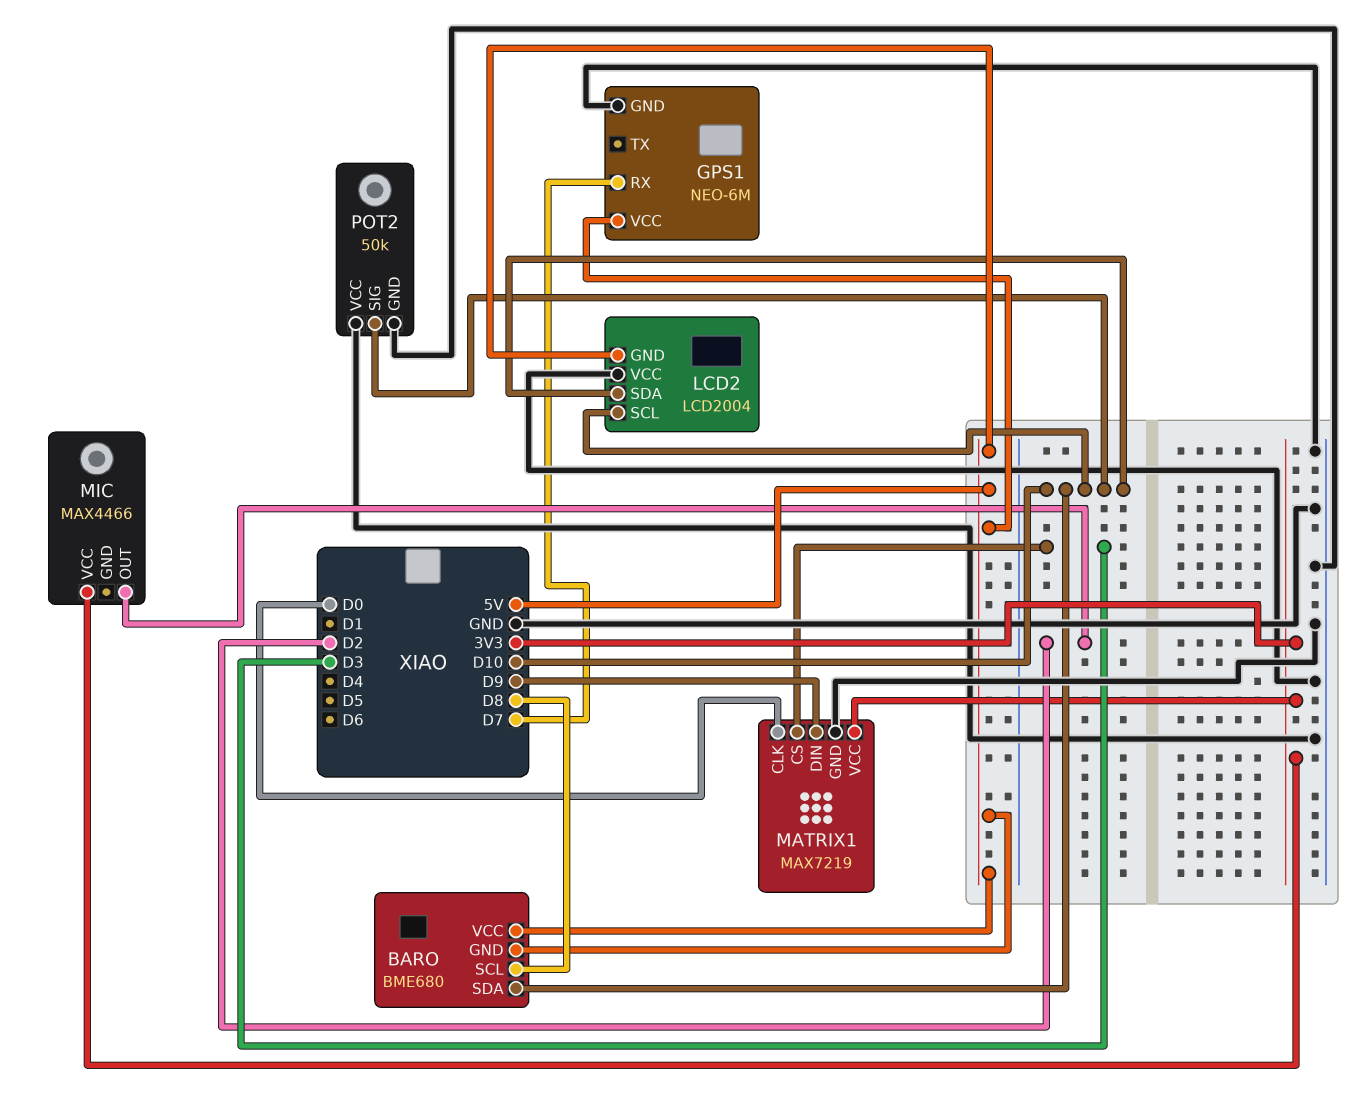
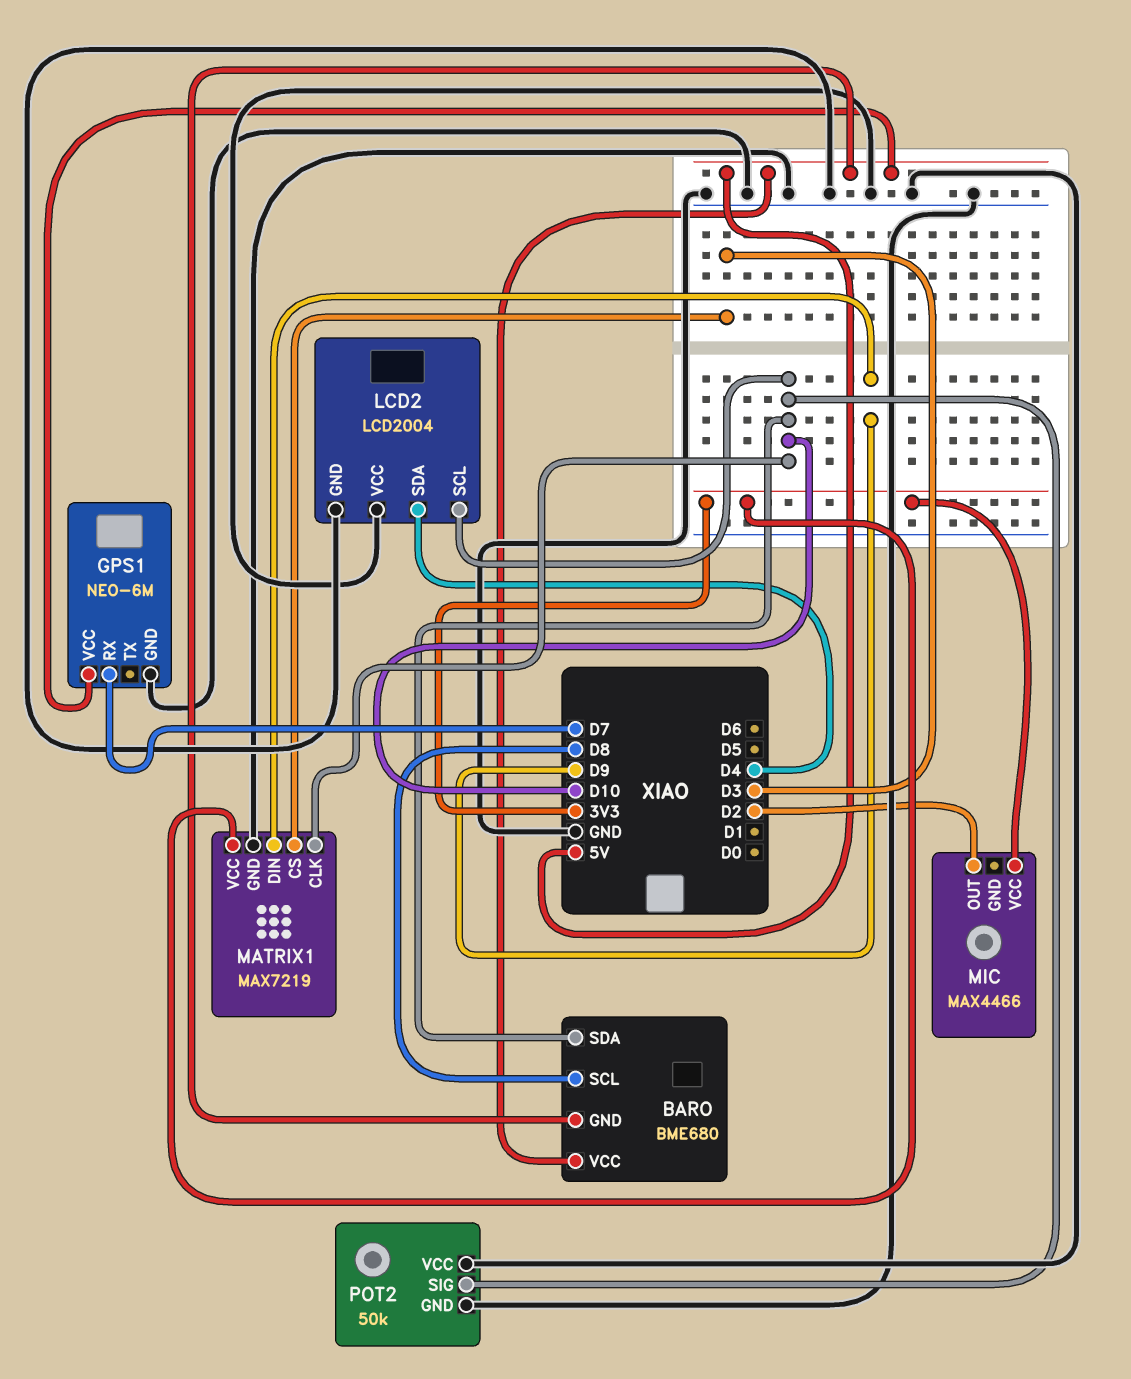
LCD2 pin GND: 5V -> GND
LCD2 pin SDA: D10 -> D4
MATRIX1 pin CLK: D0 -> D10

